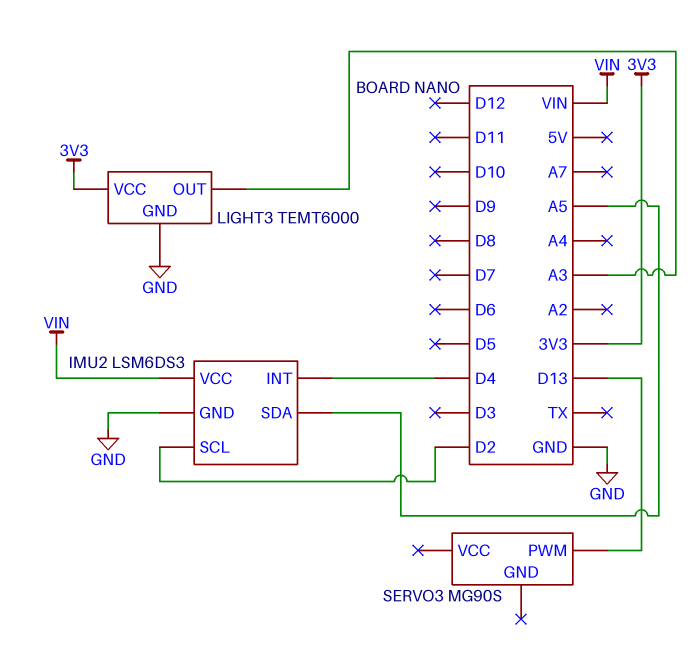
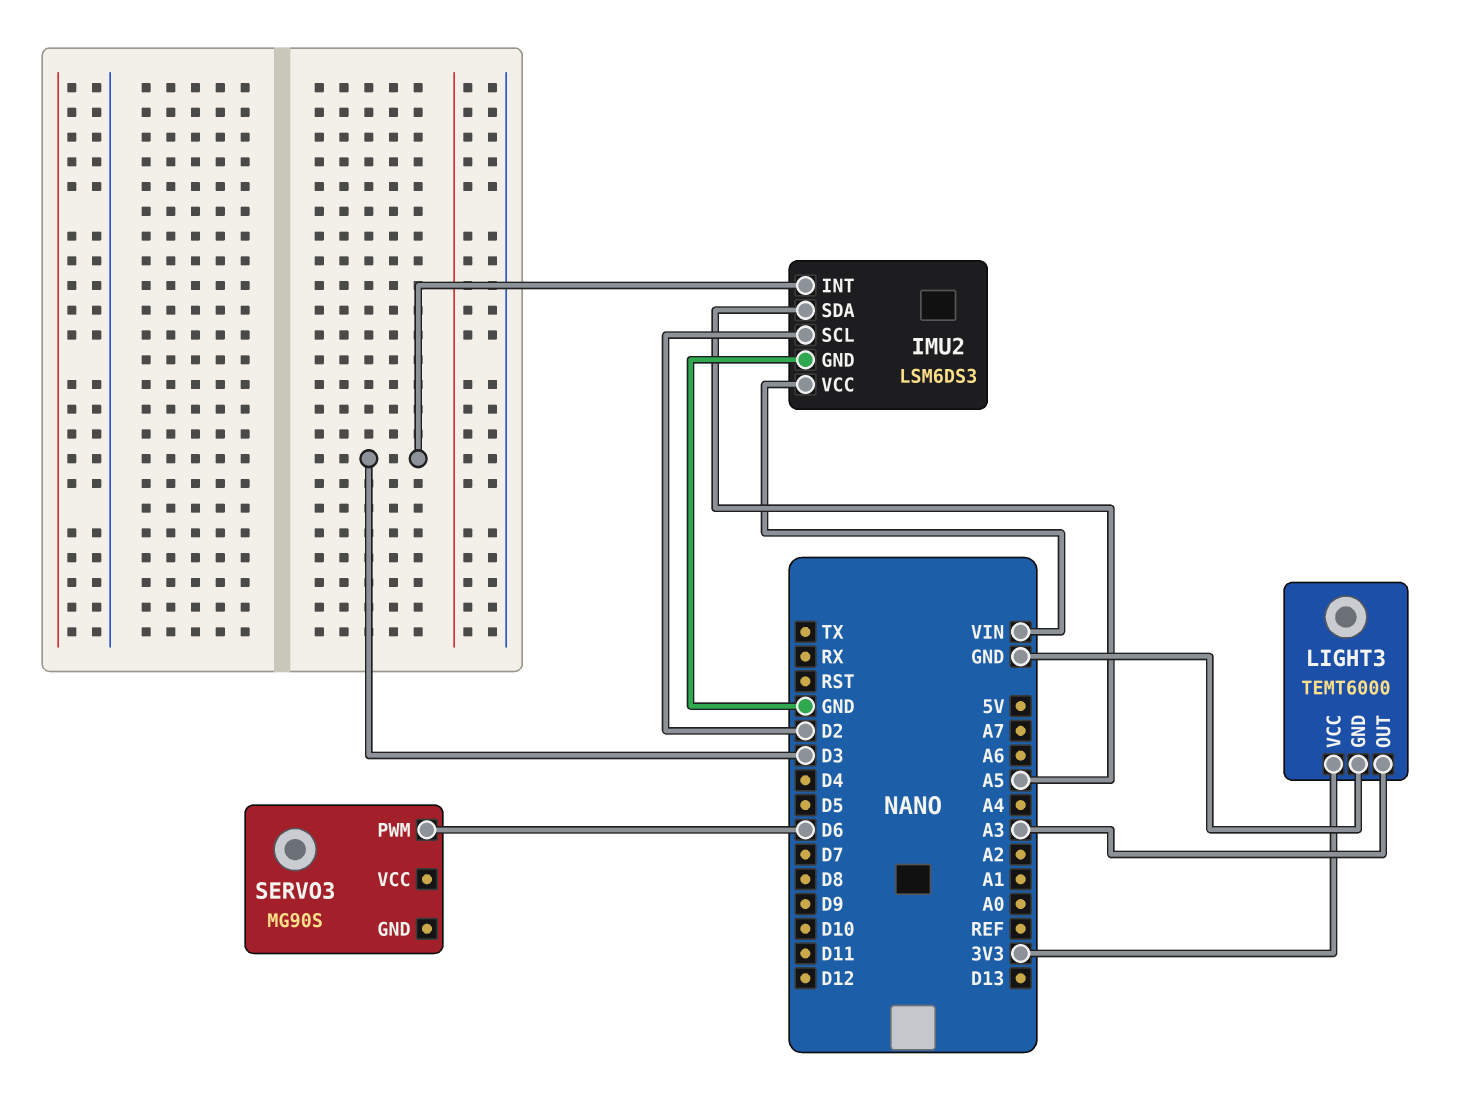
IMU2 pin INT: D4 -> D3
SERVO3 pin PWM: D13 -> D6

